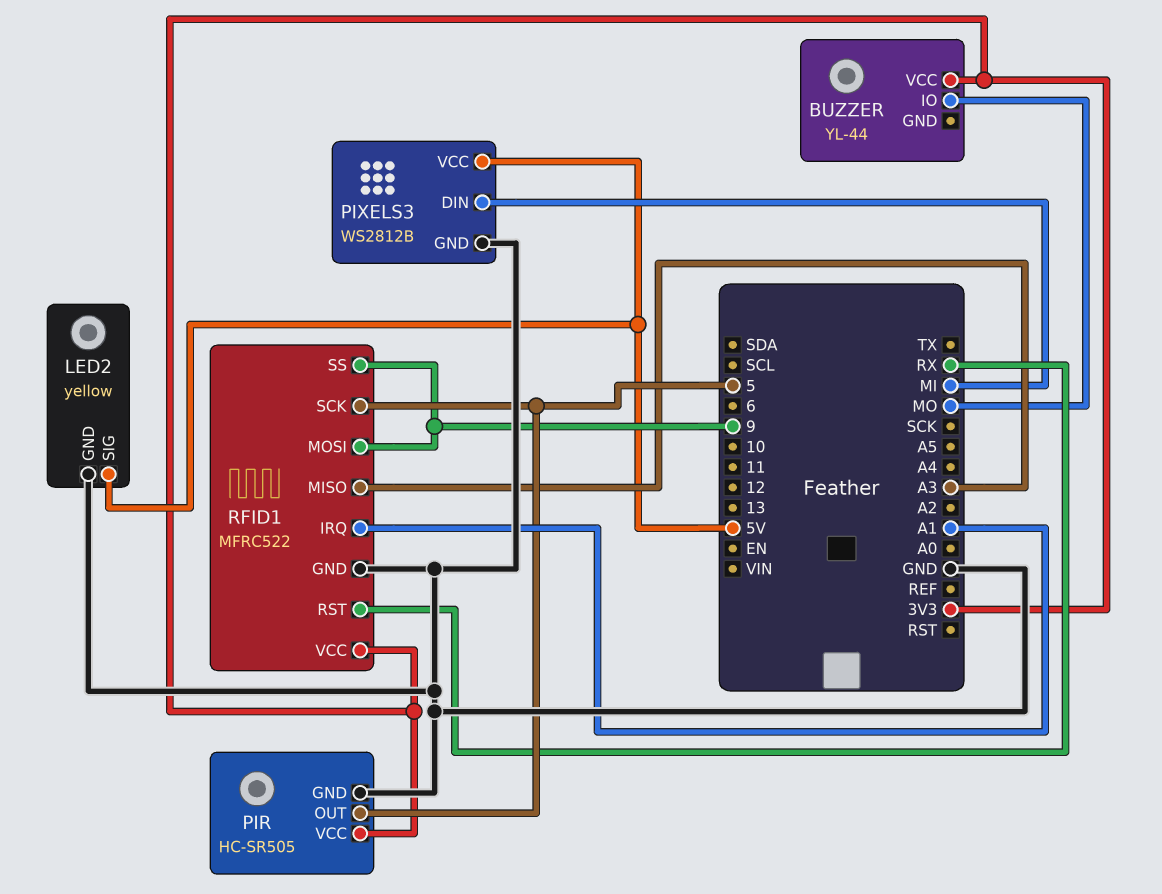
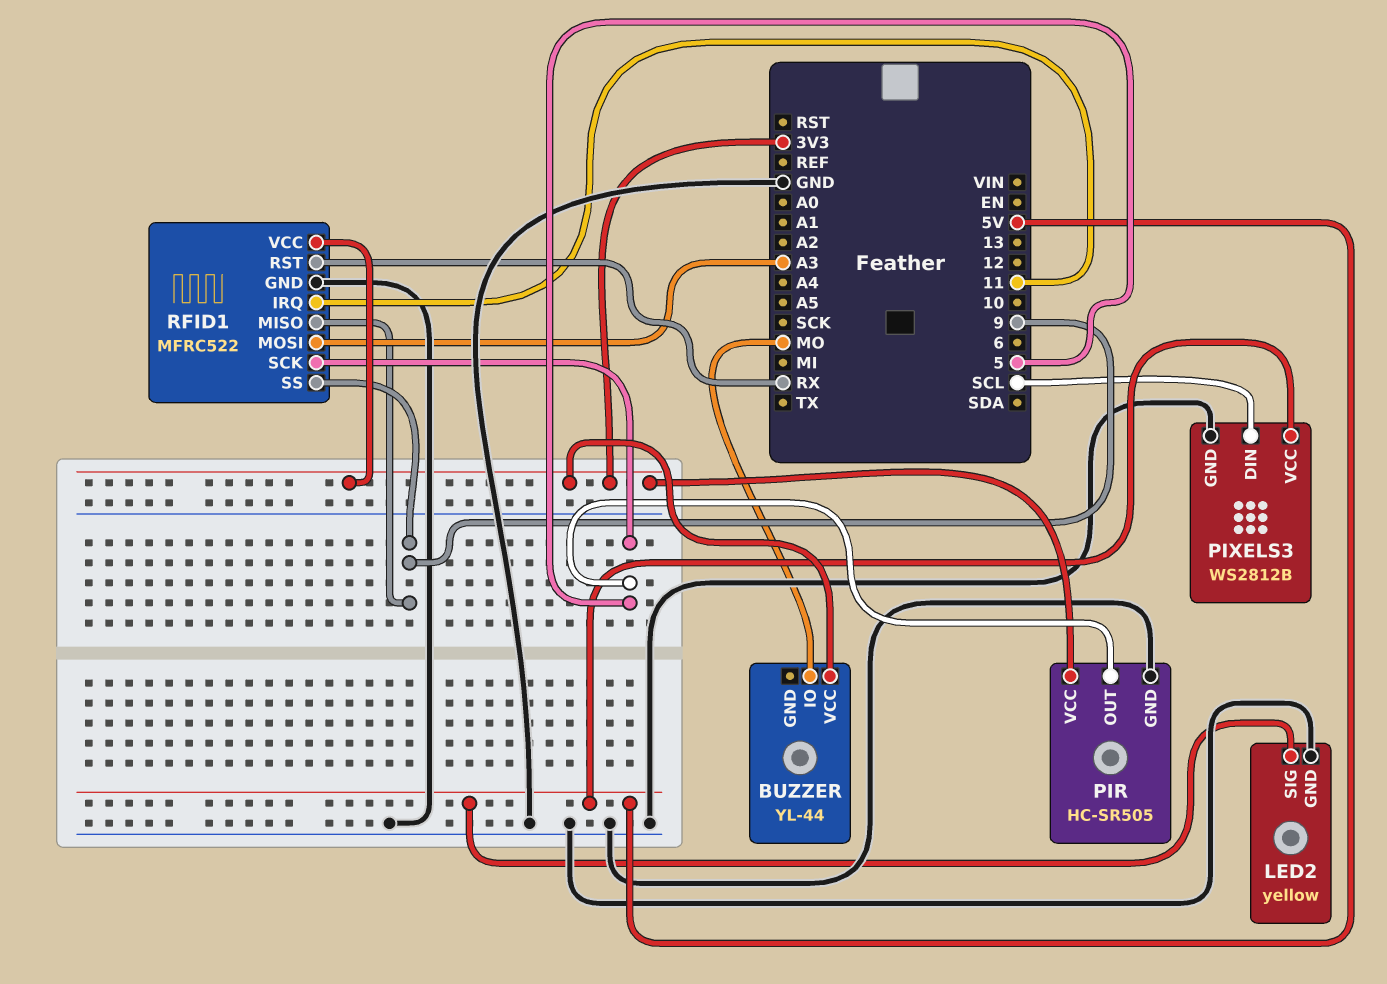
PIXELS3 pin DIN: MI -> SCL
RFID1 pin IRQ: A1 -> 11
RFID1 pin MISO: A3 -> 9
RFID1 pin MOSI: 9 -> A3

